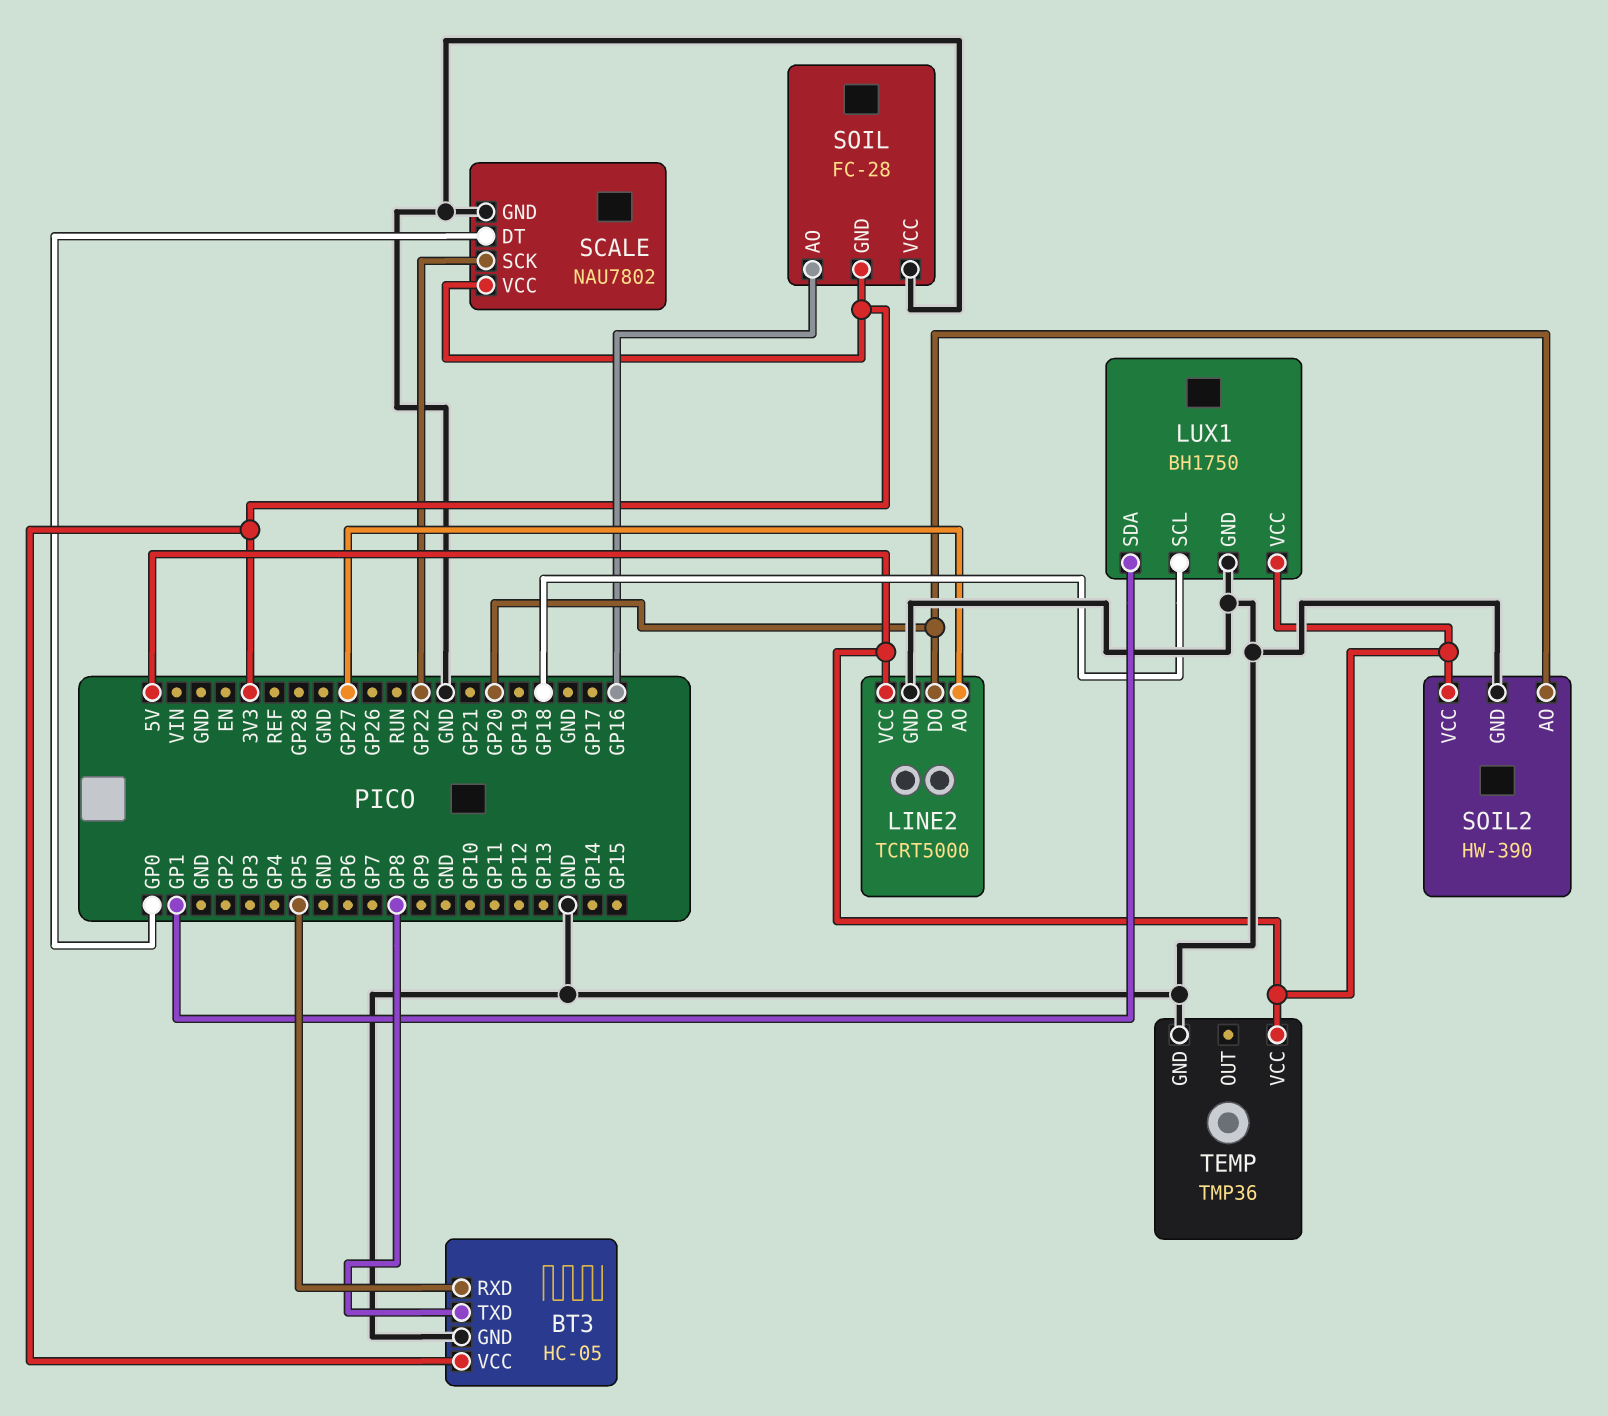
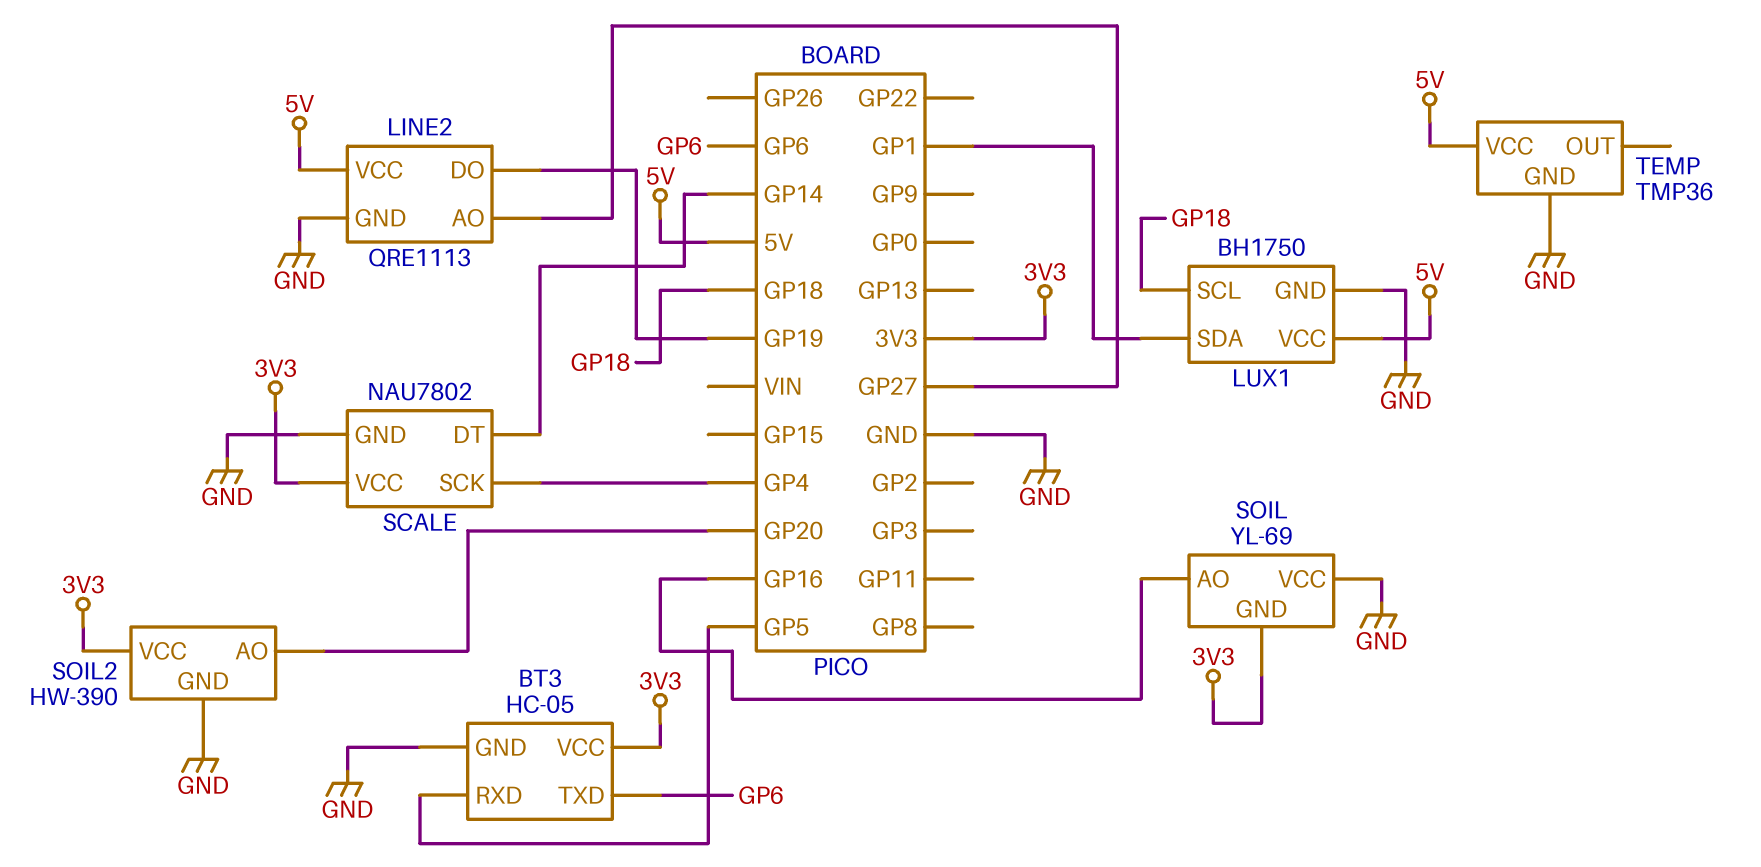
BT3 pin TXD: GP8 -> GP6
LINE2: TCRT5000 -> QRE1113
LINE2 pin DO: GP20 -> GP19
SCALE pin DT: GP0 -> GP14
SCALE pin SCK: GP22 -> GP4
SOIL: FC-28 -> YL-69
SOIL2 pin VCC: 5V -> 3V3

